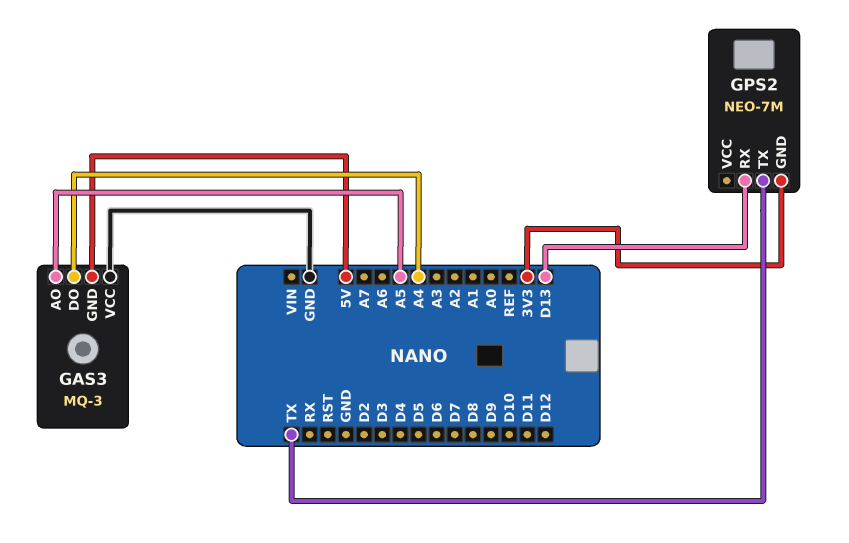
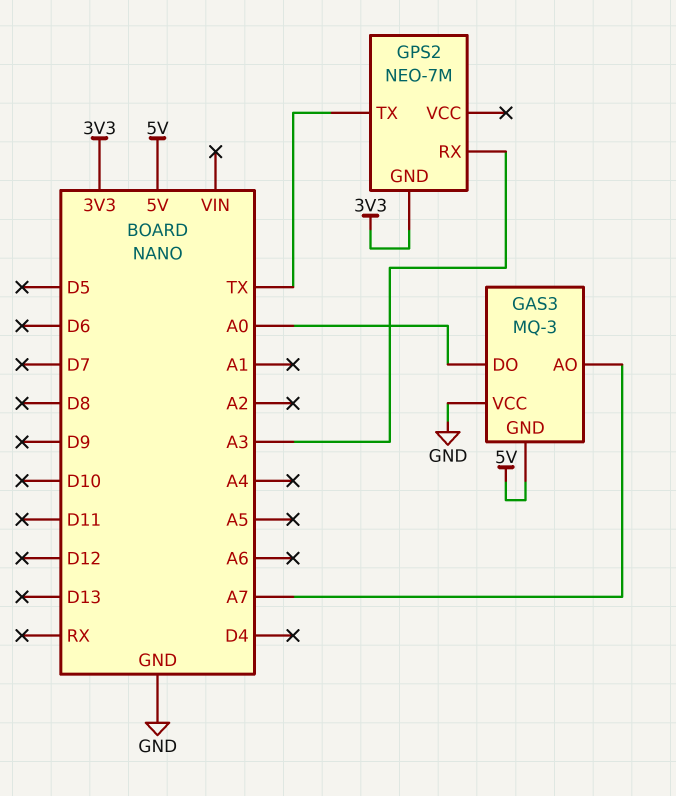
GAS3 pin AO: A5 -> A7
GAS3 pin DO: A4 -> A0
GPS2 pin RX: D13 -> A3

